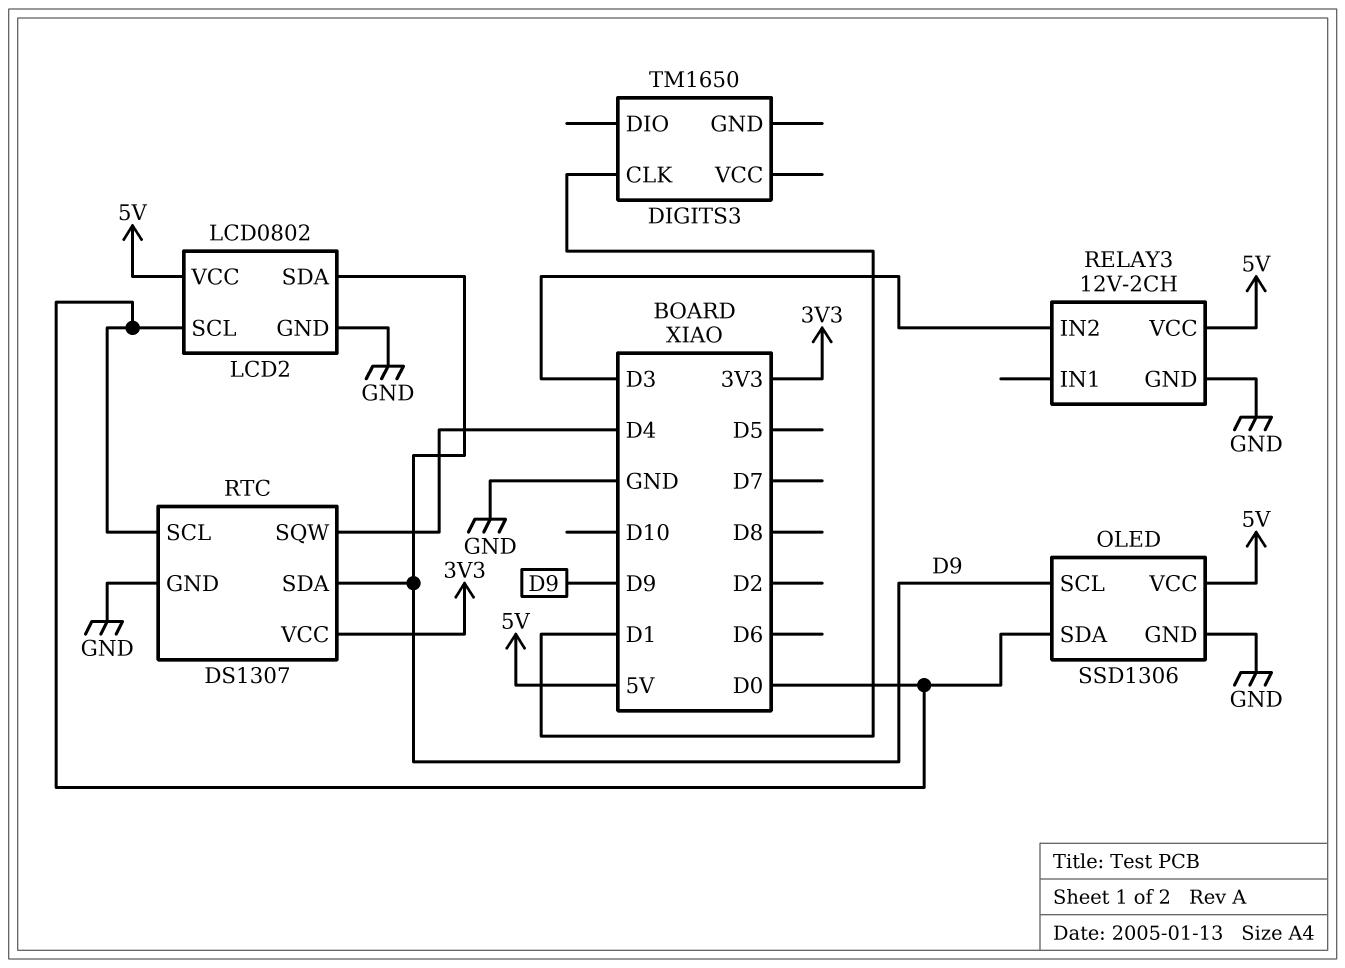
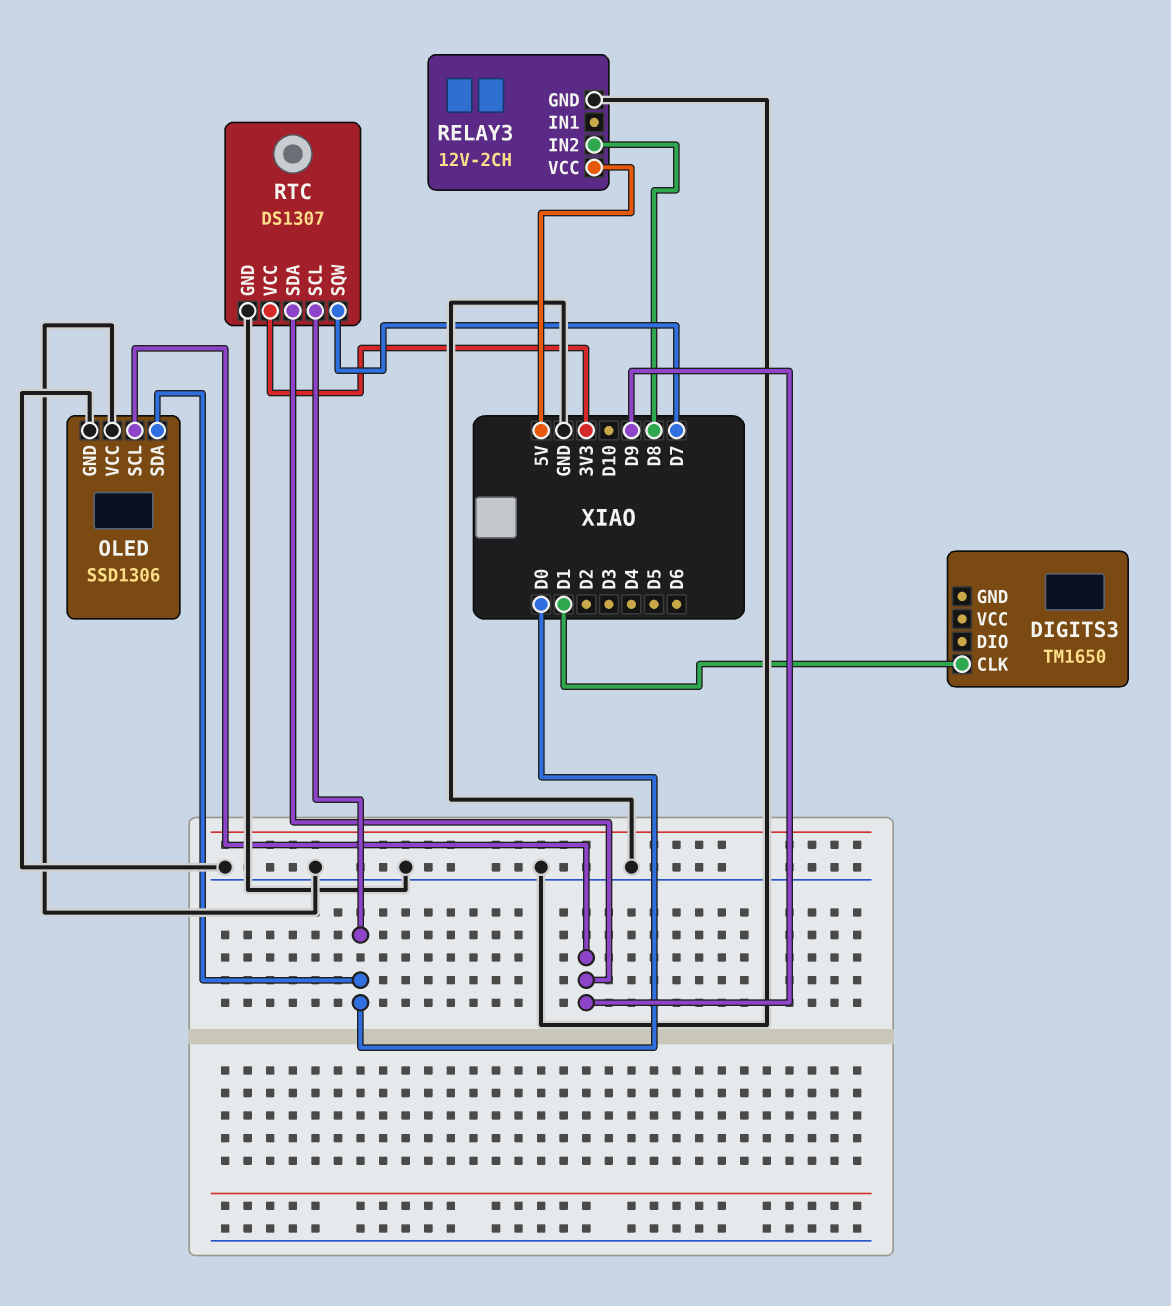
LCD2: LCD0802 -> none
LCD2 pin GND: GND -> none
LCD2 pin SCL: D0 -> none
LCD2 pin SDA: D9 -> none
LCD2 pin VCC: 5V -> none
OLED pin VCC: 5V -> GND
RELAY3 pin IN2: D3 -> D8
RTC pin SQW: D4 -> D7

